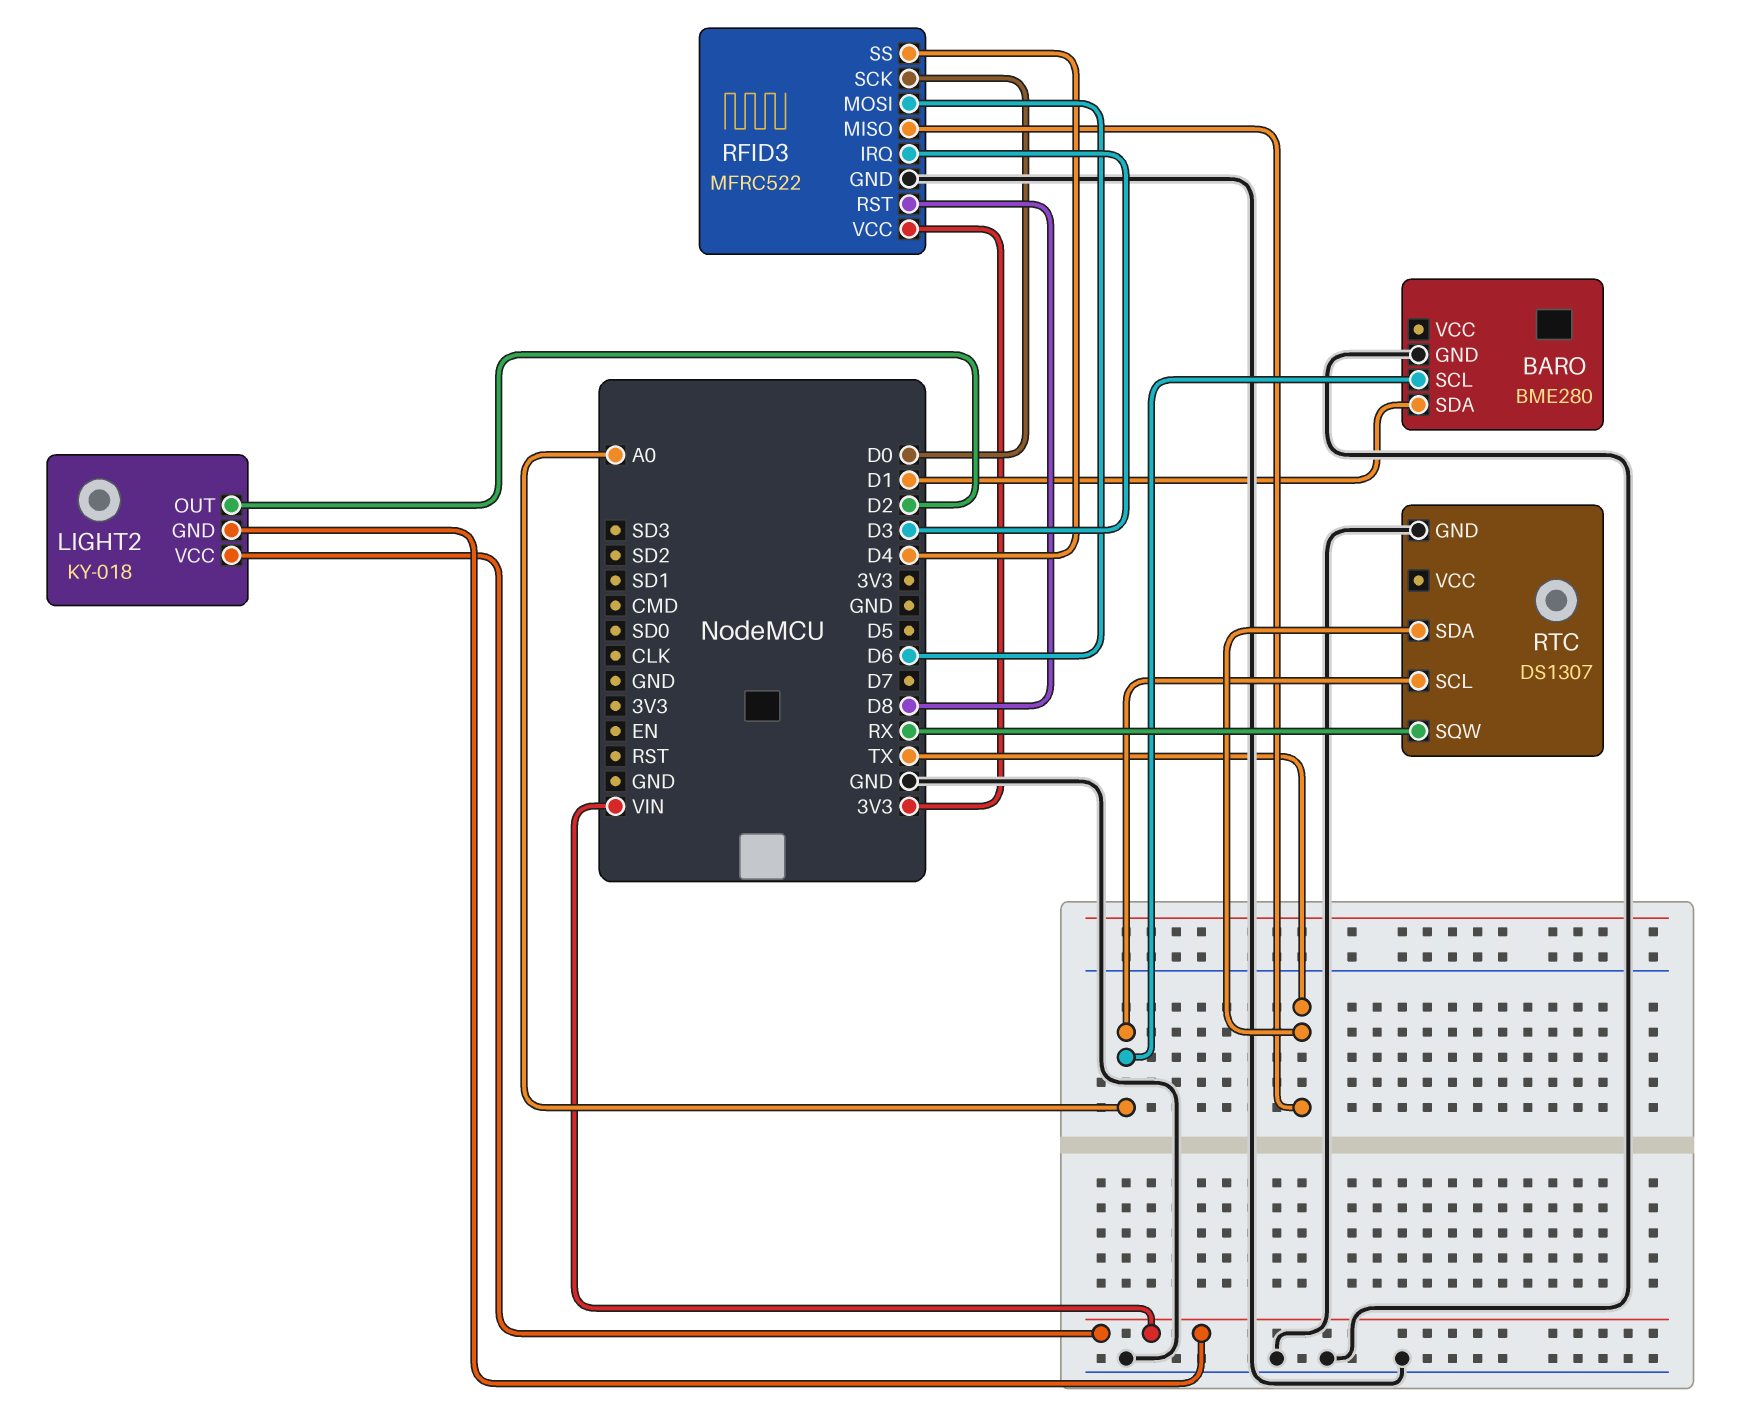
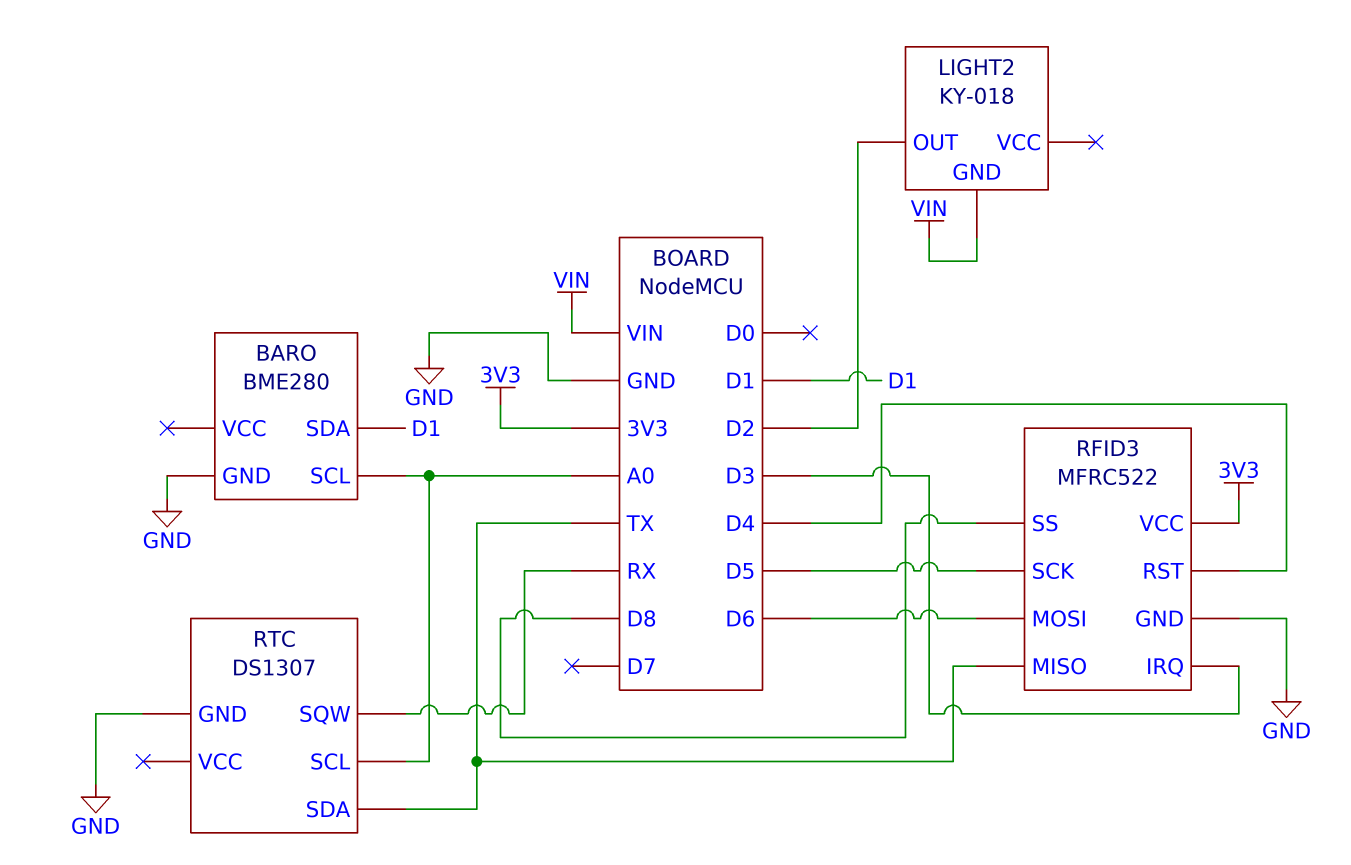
LIGHT2 pin VCC: VIN -> none
RFID3 pin RST: D8 -> D4
RFID3 pin SCK: D0 -> D5
RFID3 pin SS: D4 -> D8

